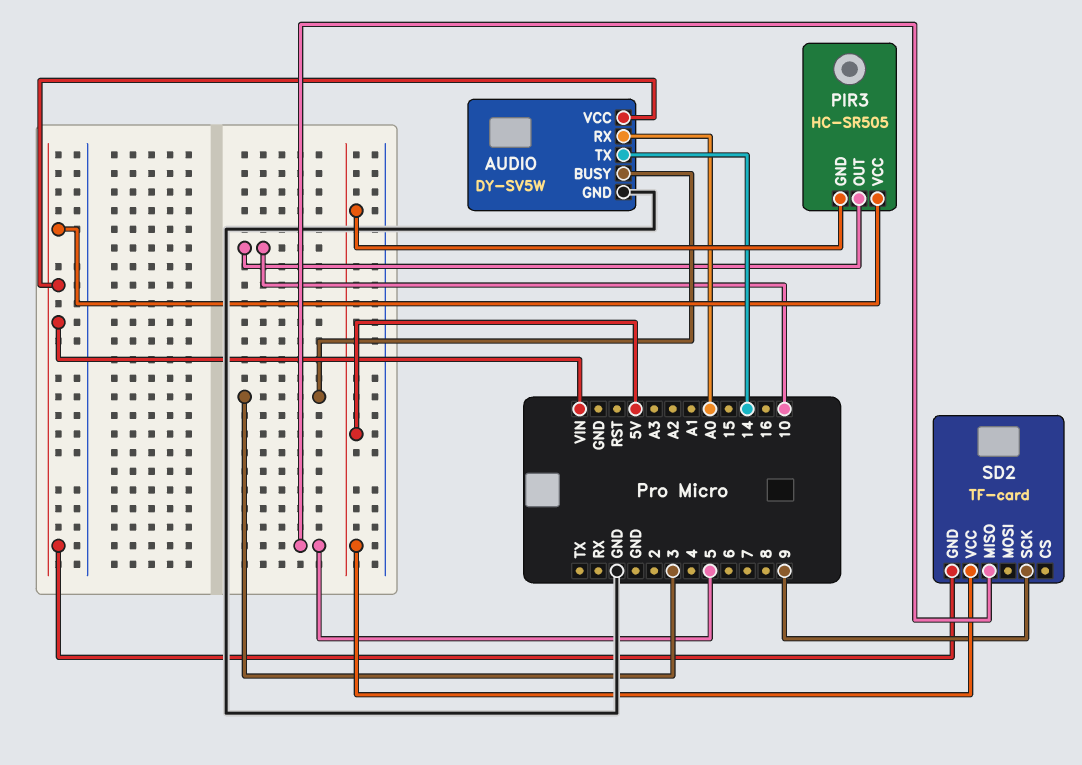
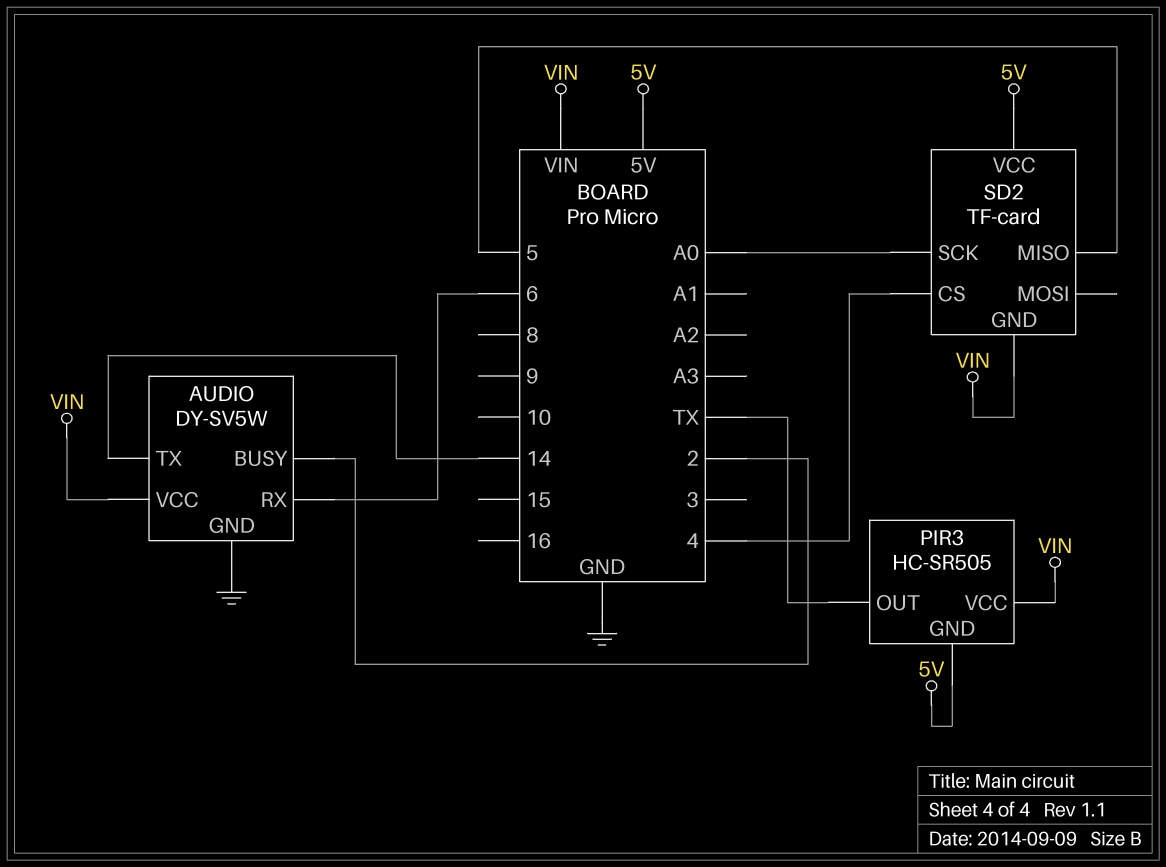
AUDIO pin BUSY: 3 -> 2
AUDIO pin RX: A0 -> 6
PIR3 pin OUT: 10 -> TX
SD2 pin CS: none -> 4
SD2 pin SCK: 9 -> A0

